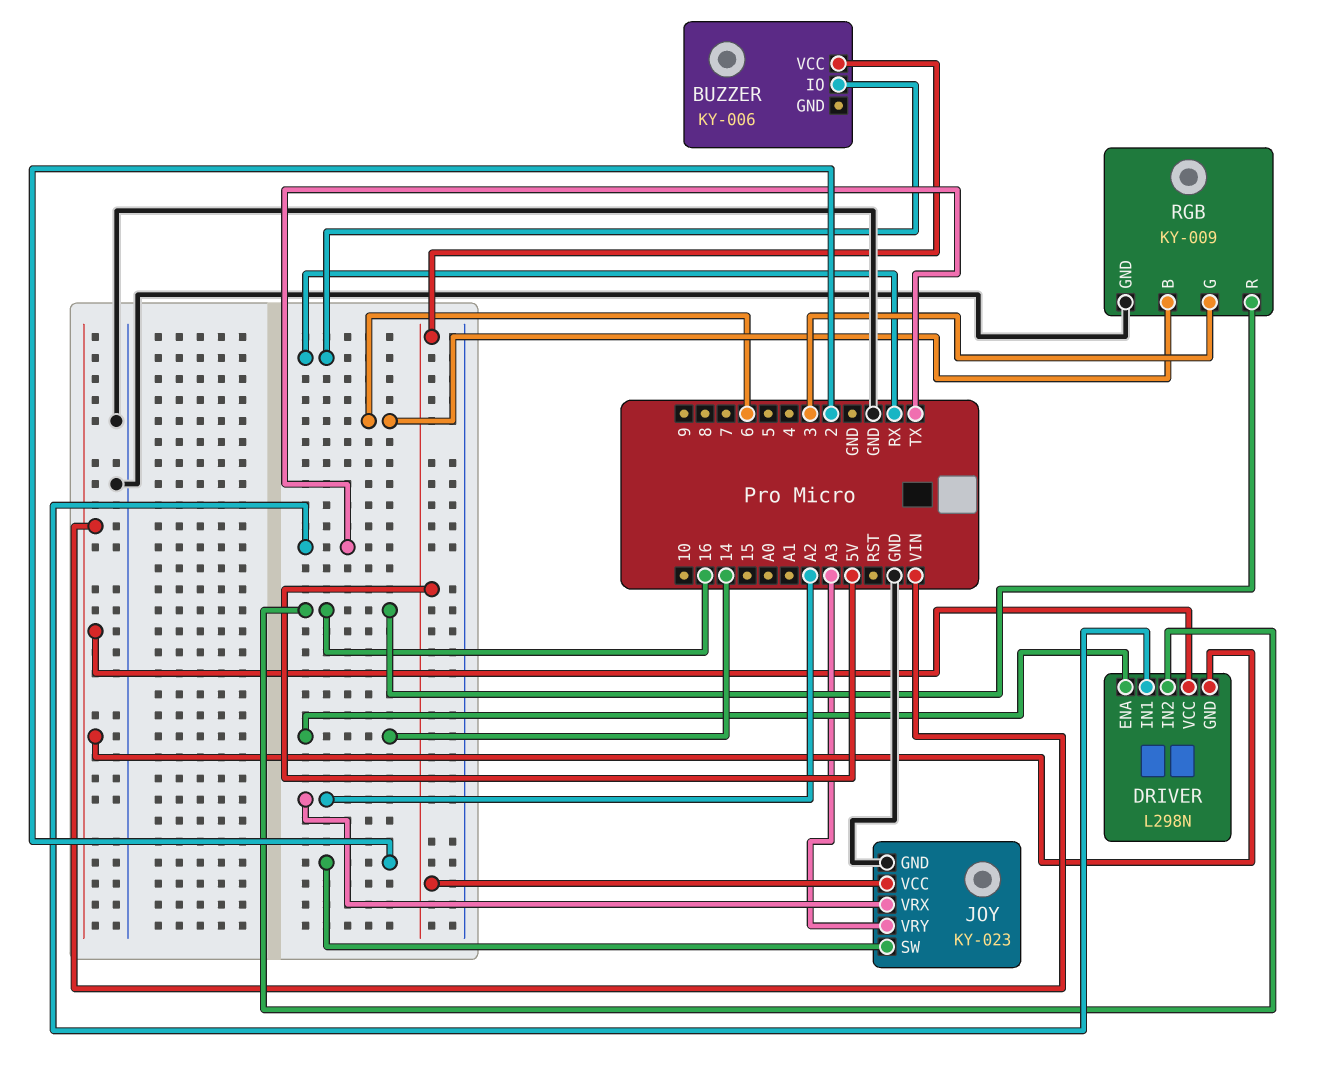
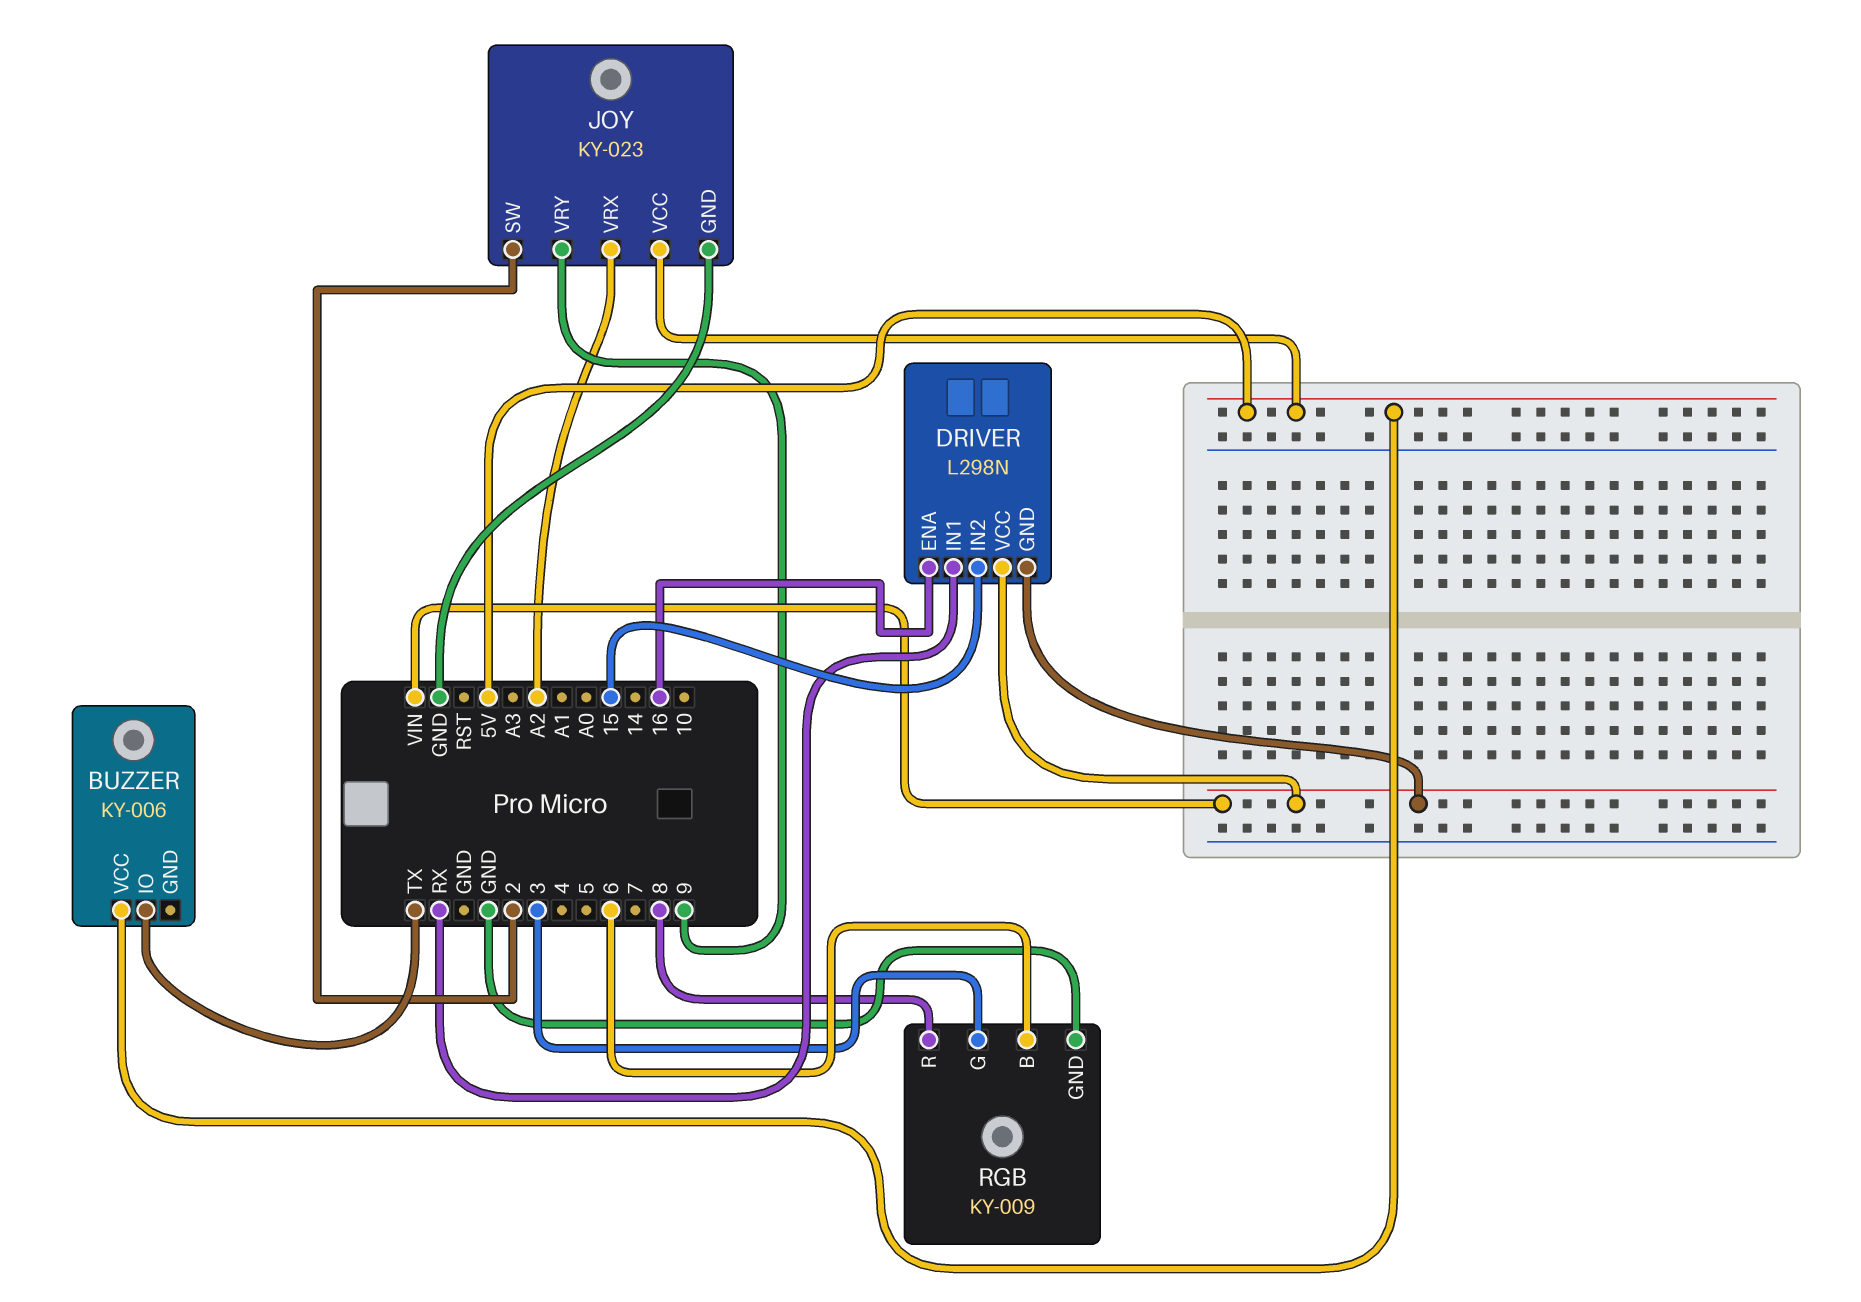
BUZZER pin IO: RX -> TX
DRIVER pin ENA: 14 -> 16
DRIVER pin IN1: TX -> RX
DRIVER pin IN2: 16 -> 15
JOY pin VRY: A3 -> 9
RGB pin R: 16 -> 8

